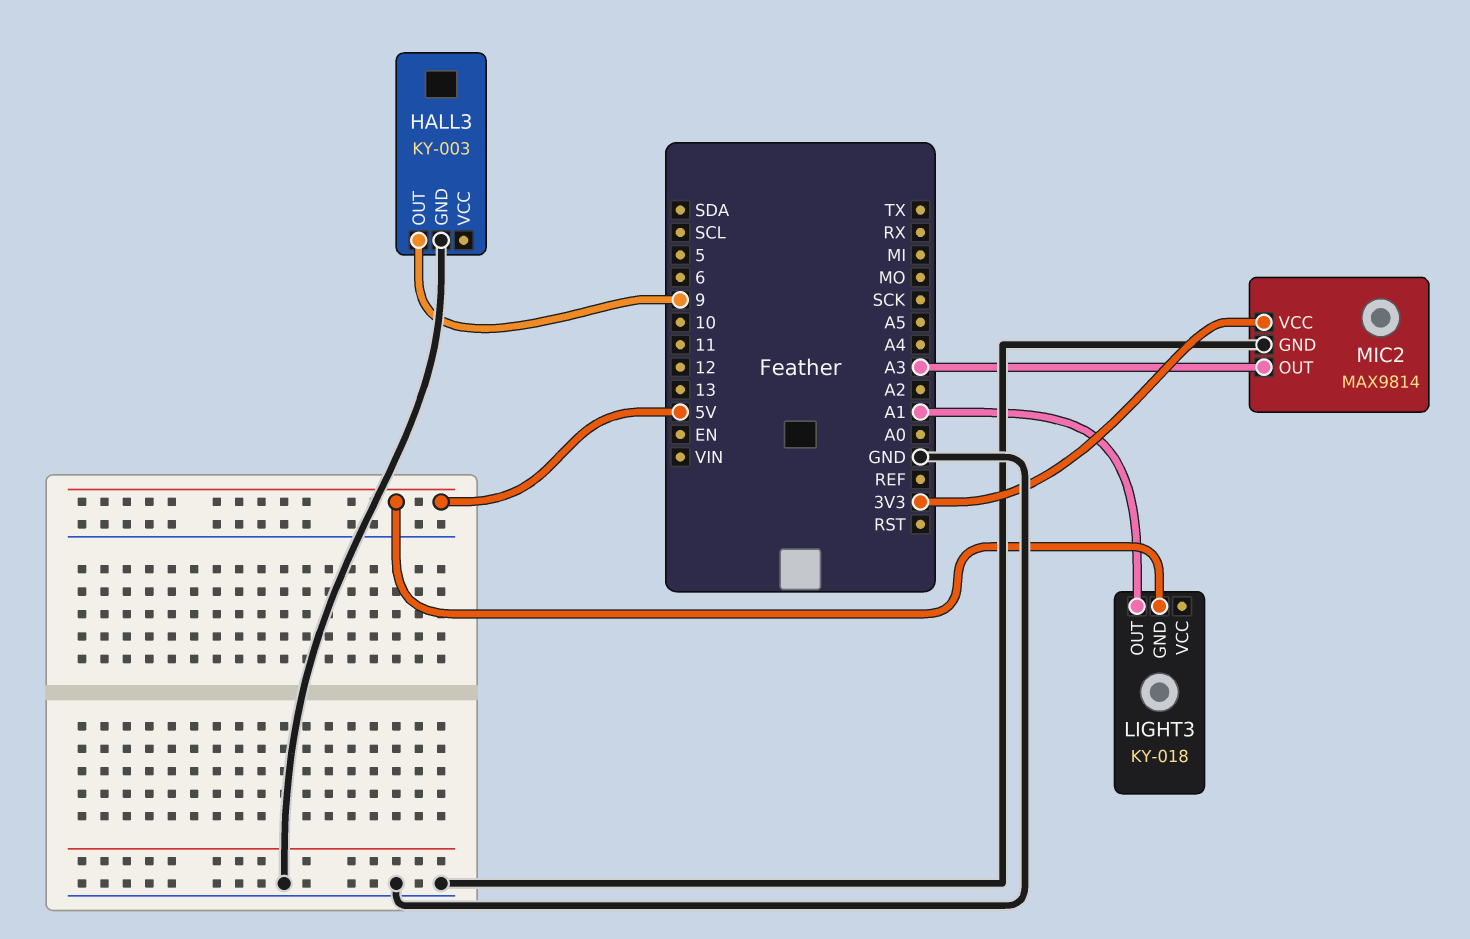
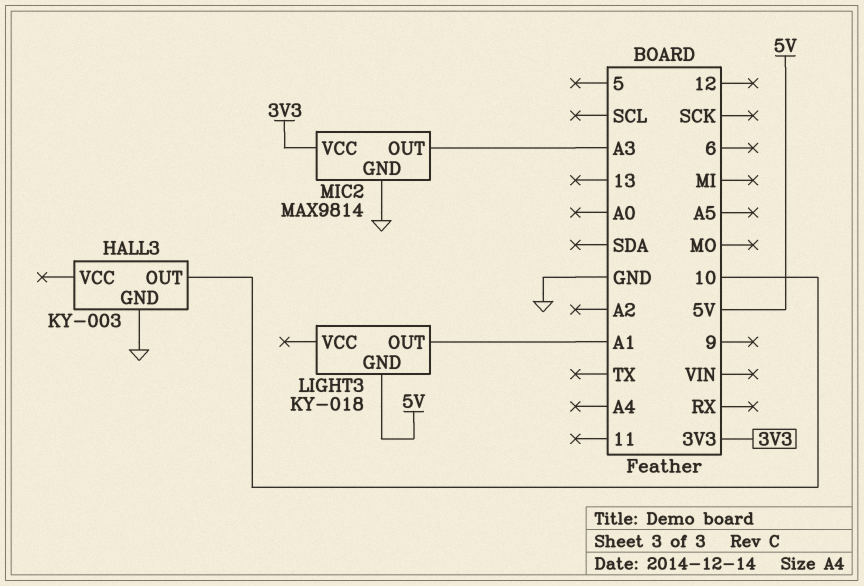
HALL3 pin OUT: 9 -> 10

